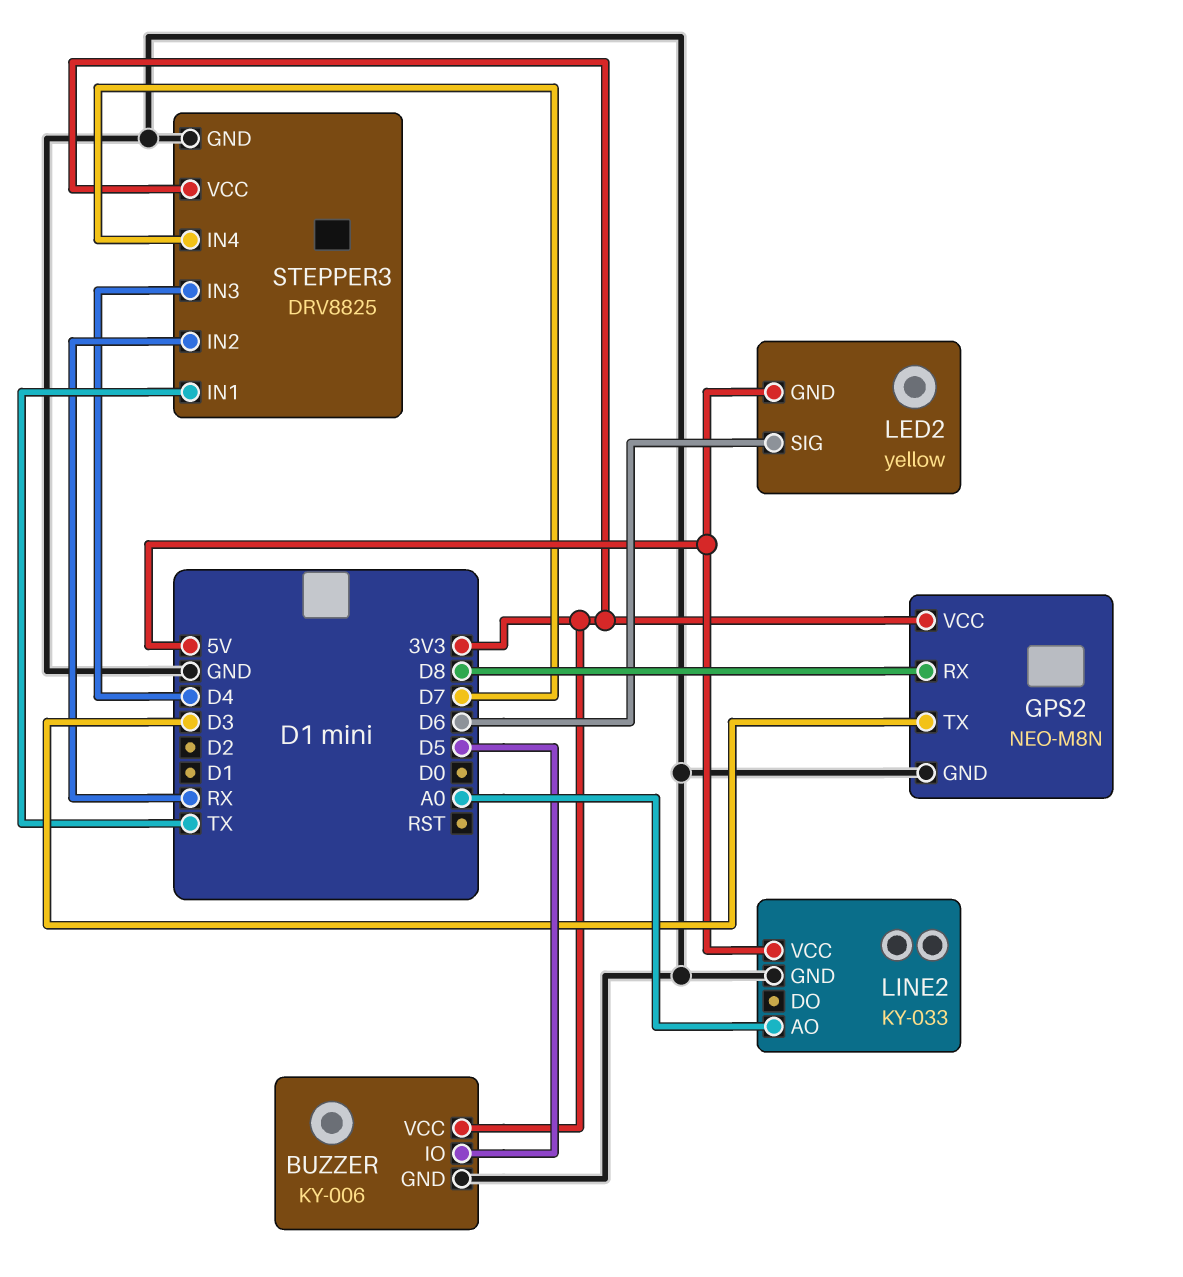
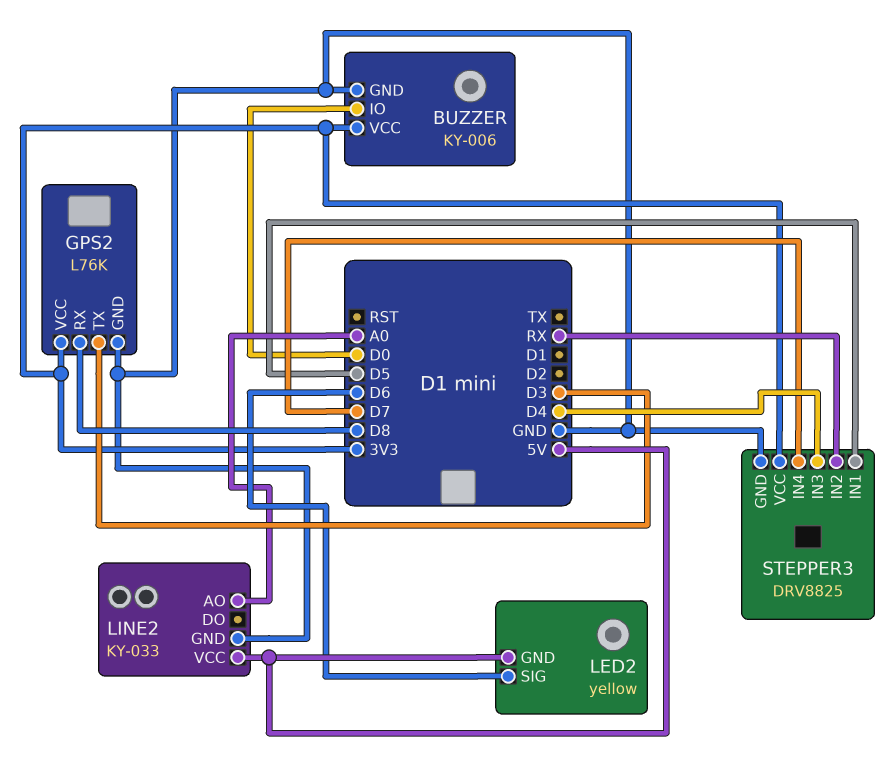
BUZZER pin IO: D5 -> D0
GPS2: NEO-M8N -> L76K
STEPPER3 pin IN1: TX -> D5

